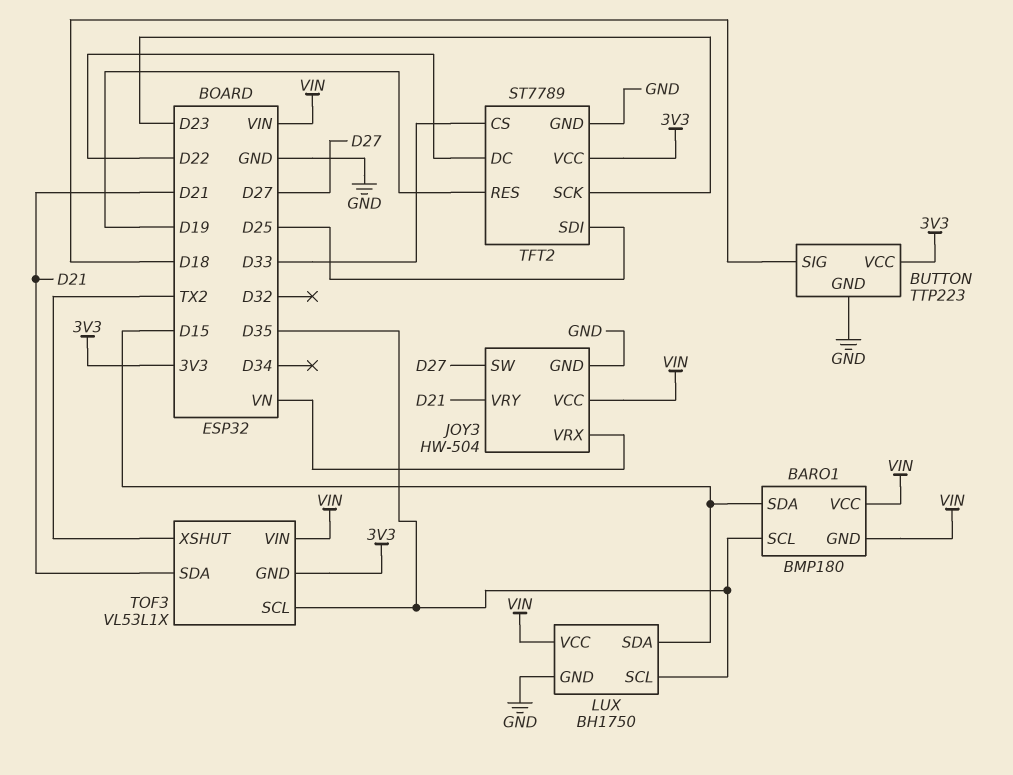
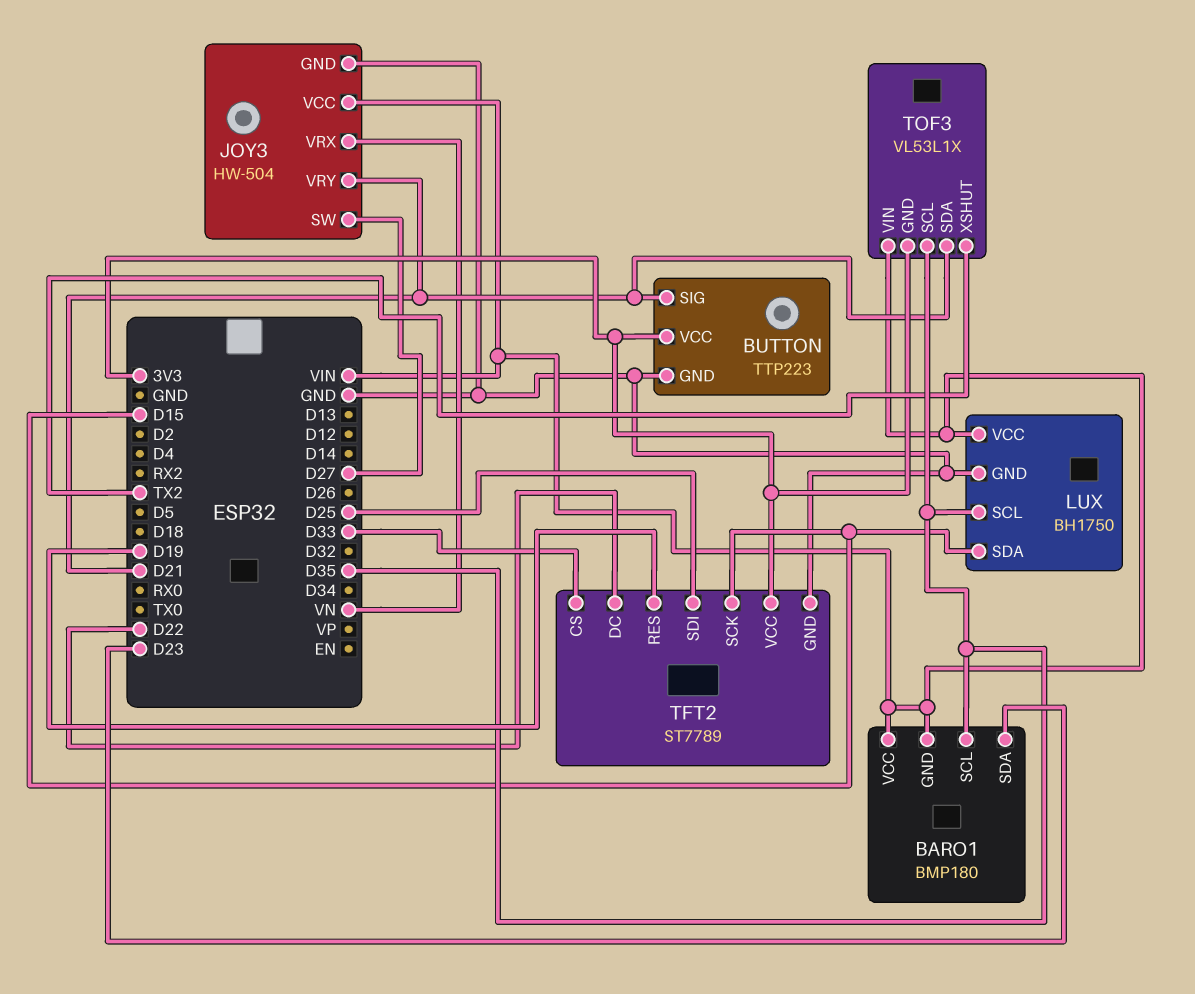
BARO1 pin SDA: D15 -> D23
BUTTON pin SIG: D18 -> D21
TFT2 pin SCK: D23 -> D15

